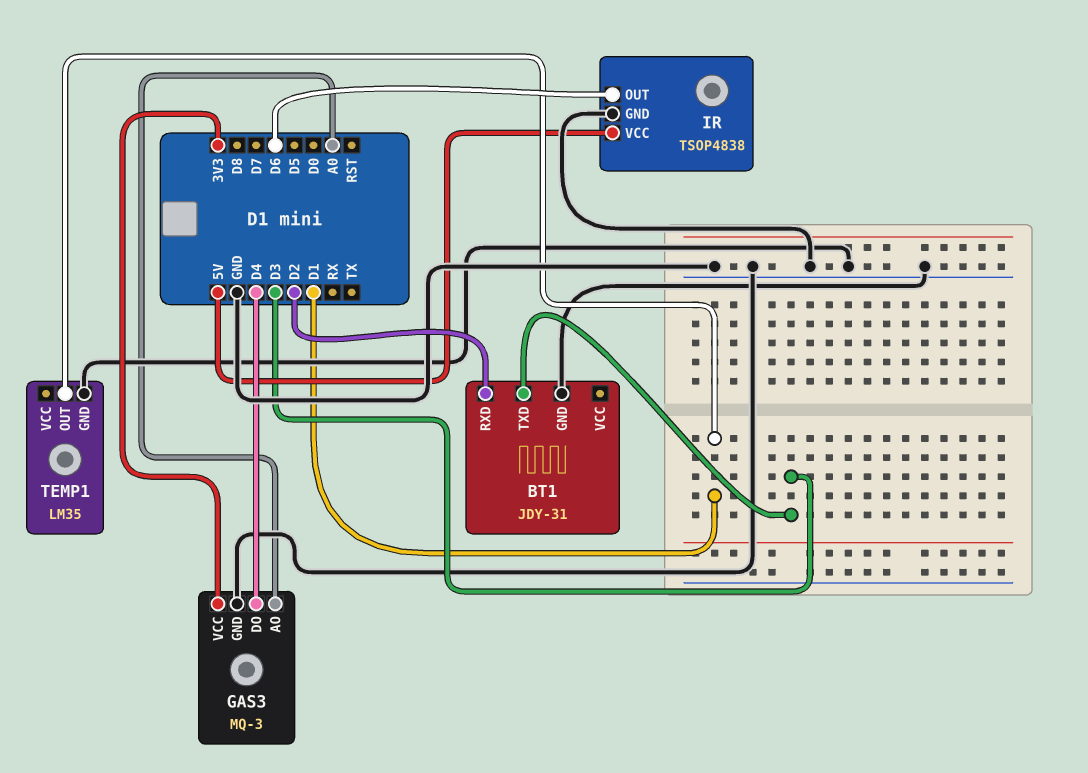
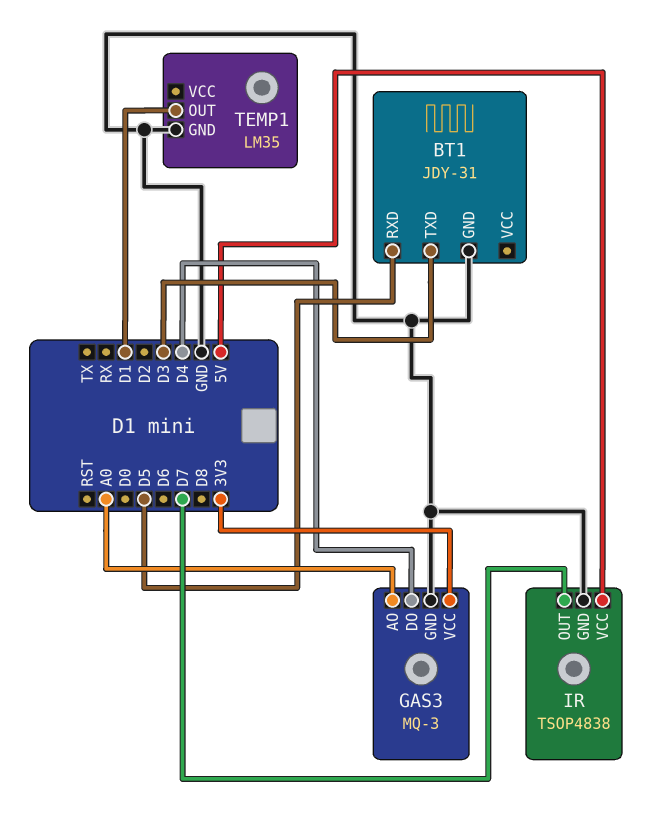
BT1 pin RXD: D2 -> D5
IR pin OUT: D6 -> D7

